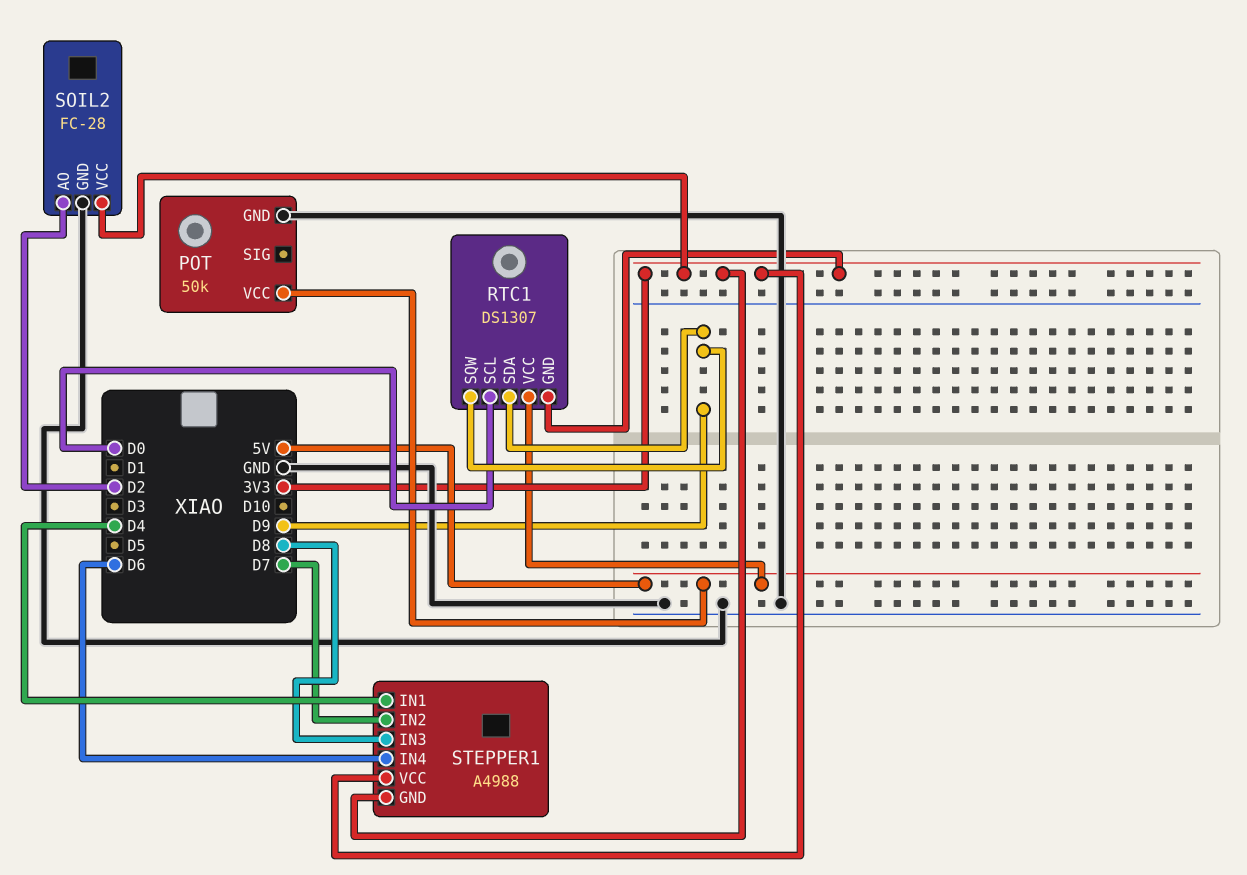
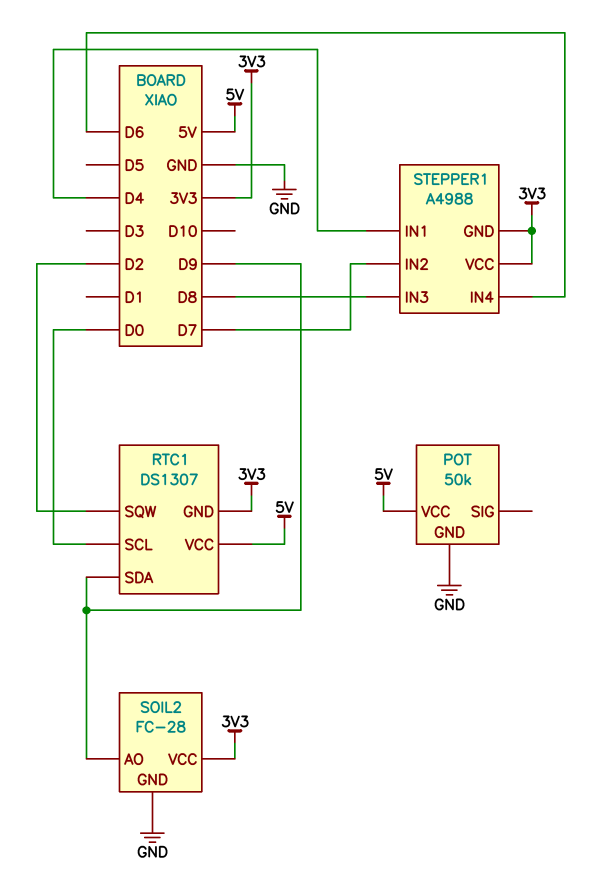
RTC1 pin SQW: D9 -> D2
SOIL2 pin AO: D2 -> D9

